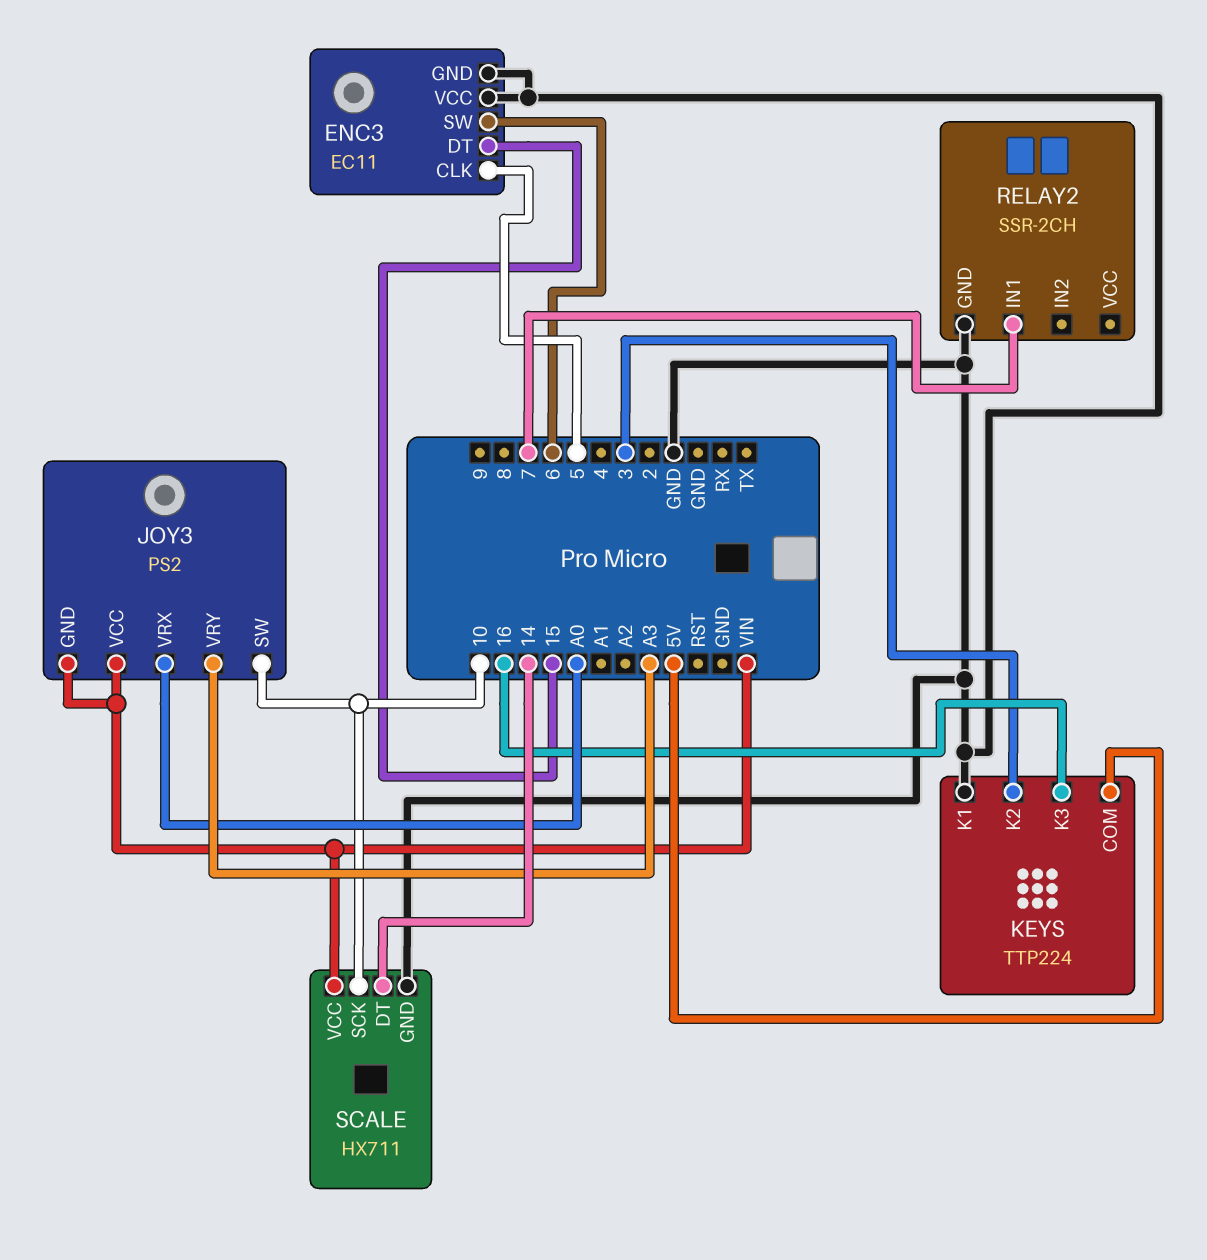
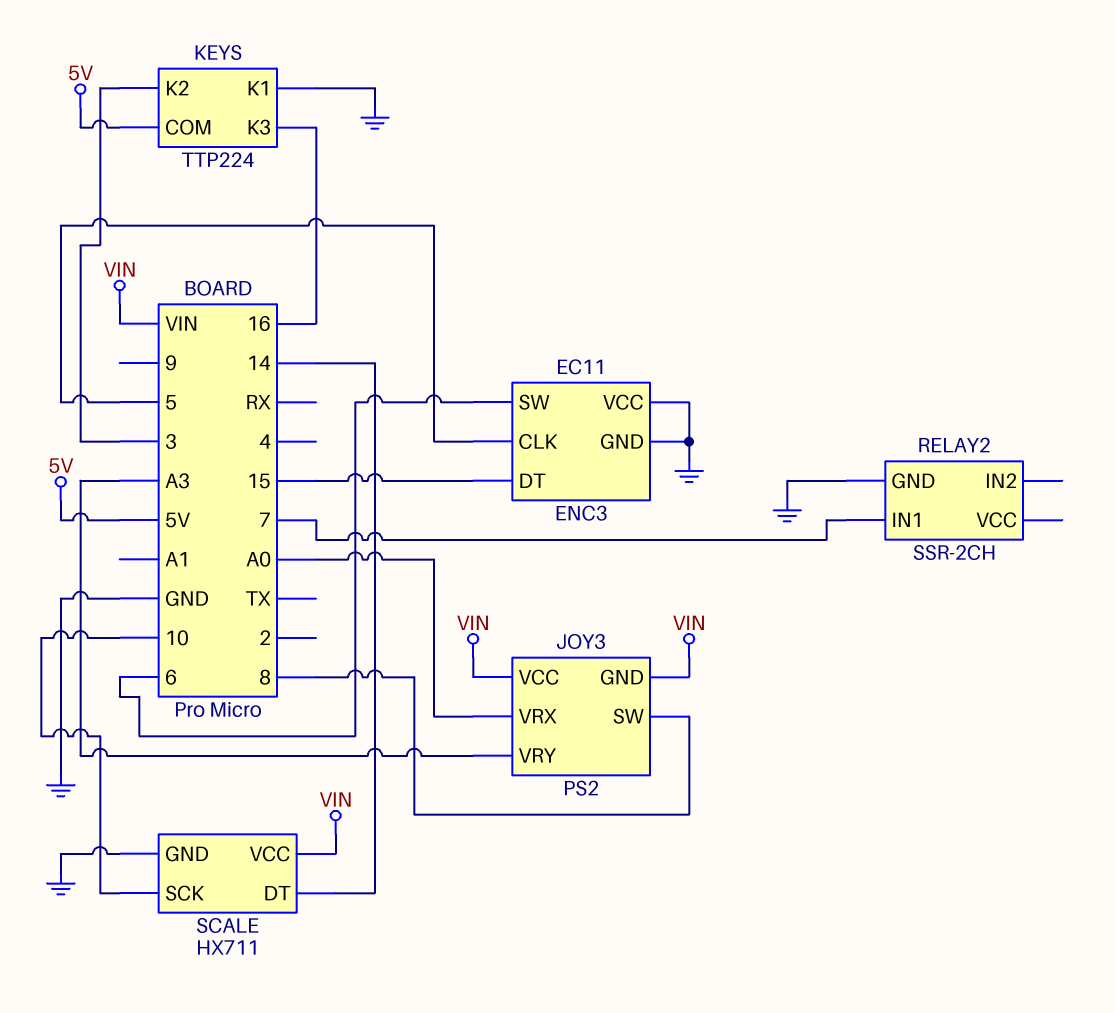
JOY3 pin SW: 10 -> 8

